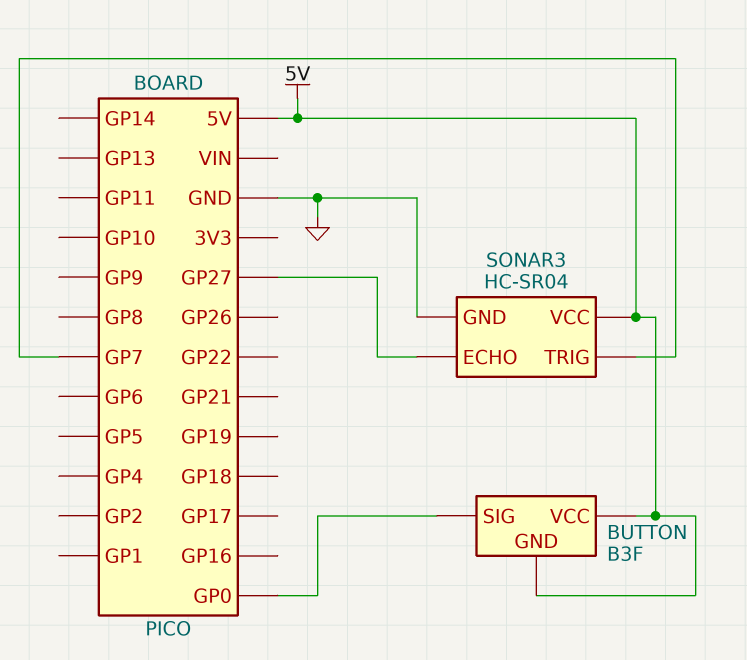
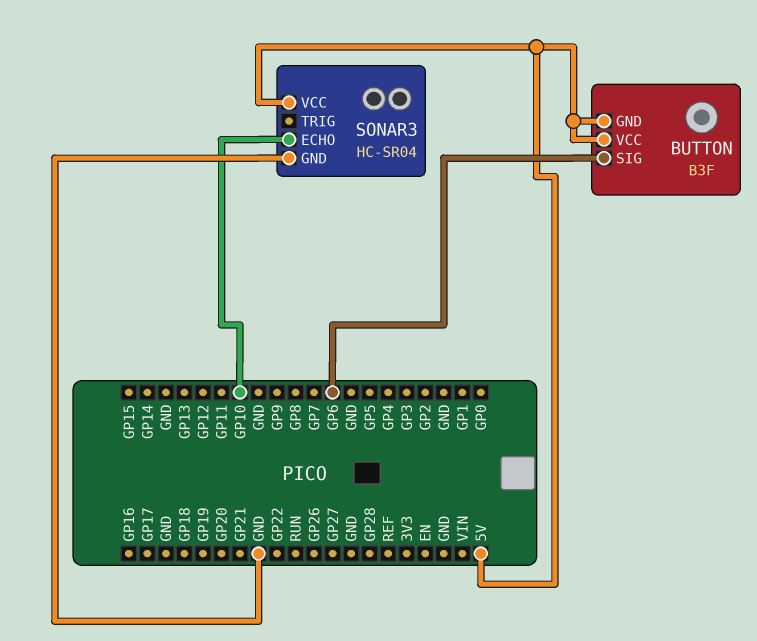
BUTTON pin SIG: GP0 -> GP6
SONAR3 pin ECHO: GP27 -> GP10
SONAR3 pin TRIG: GP7 -> none

